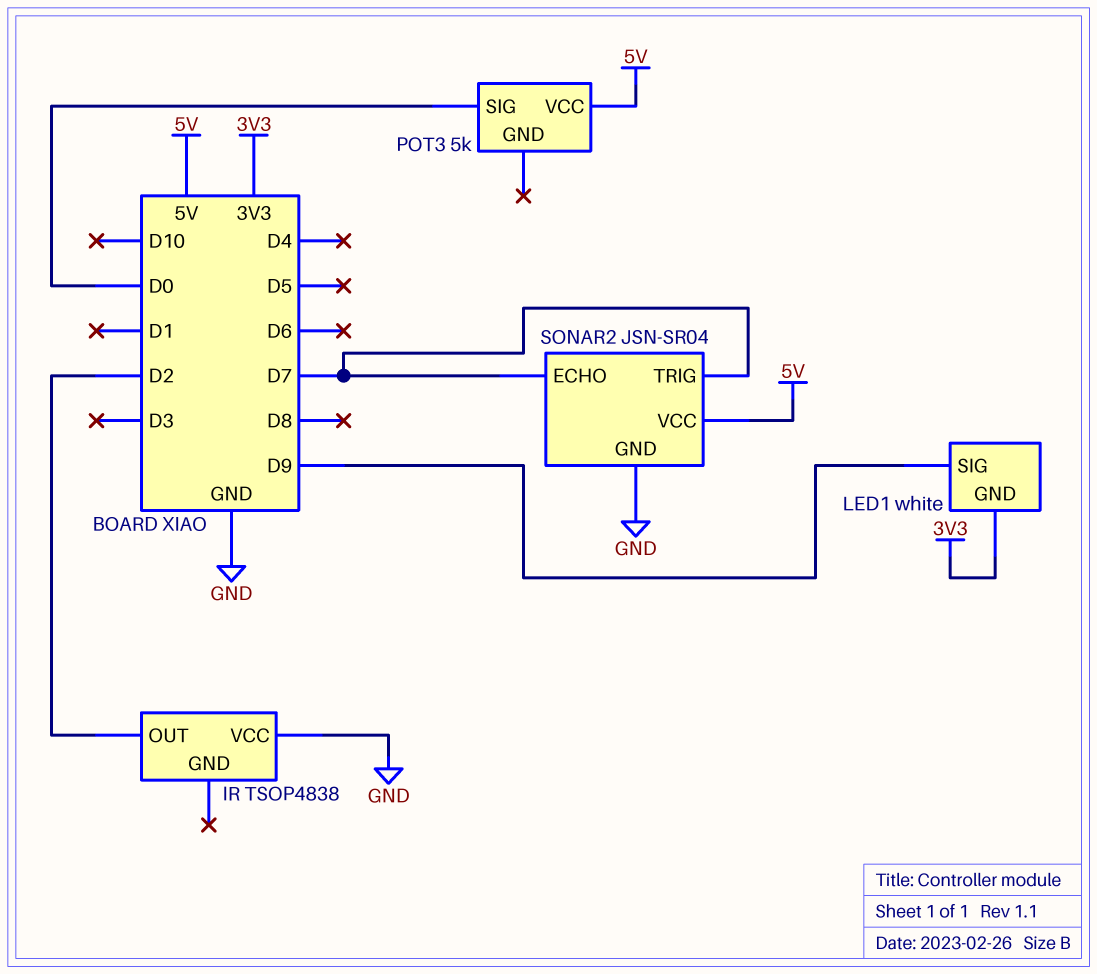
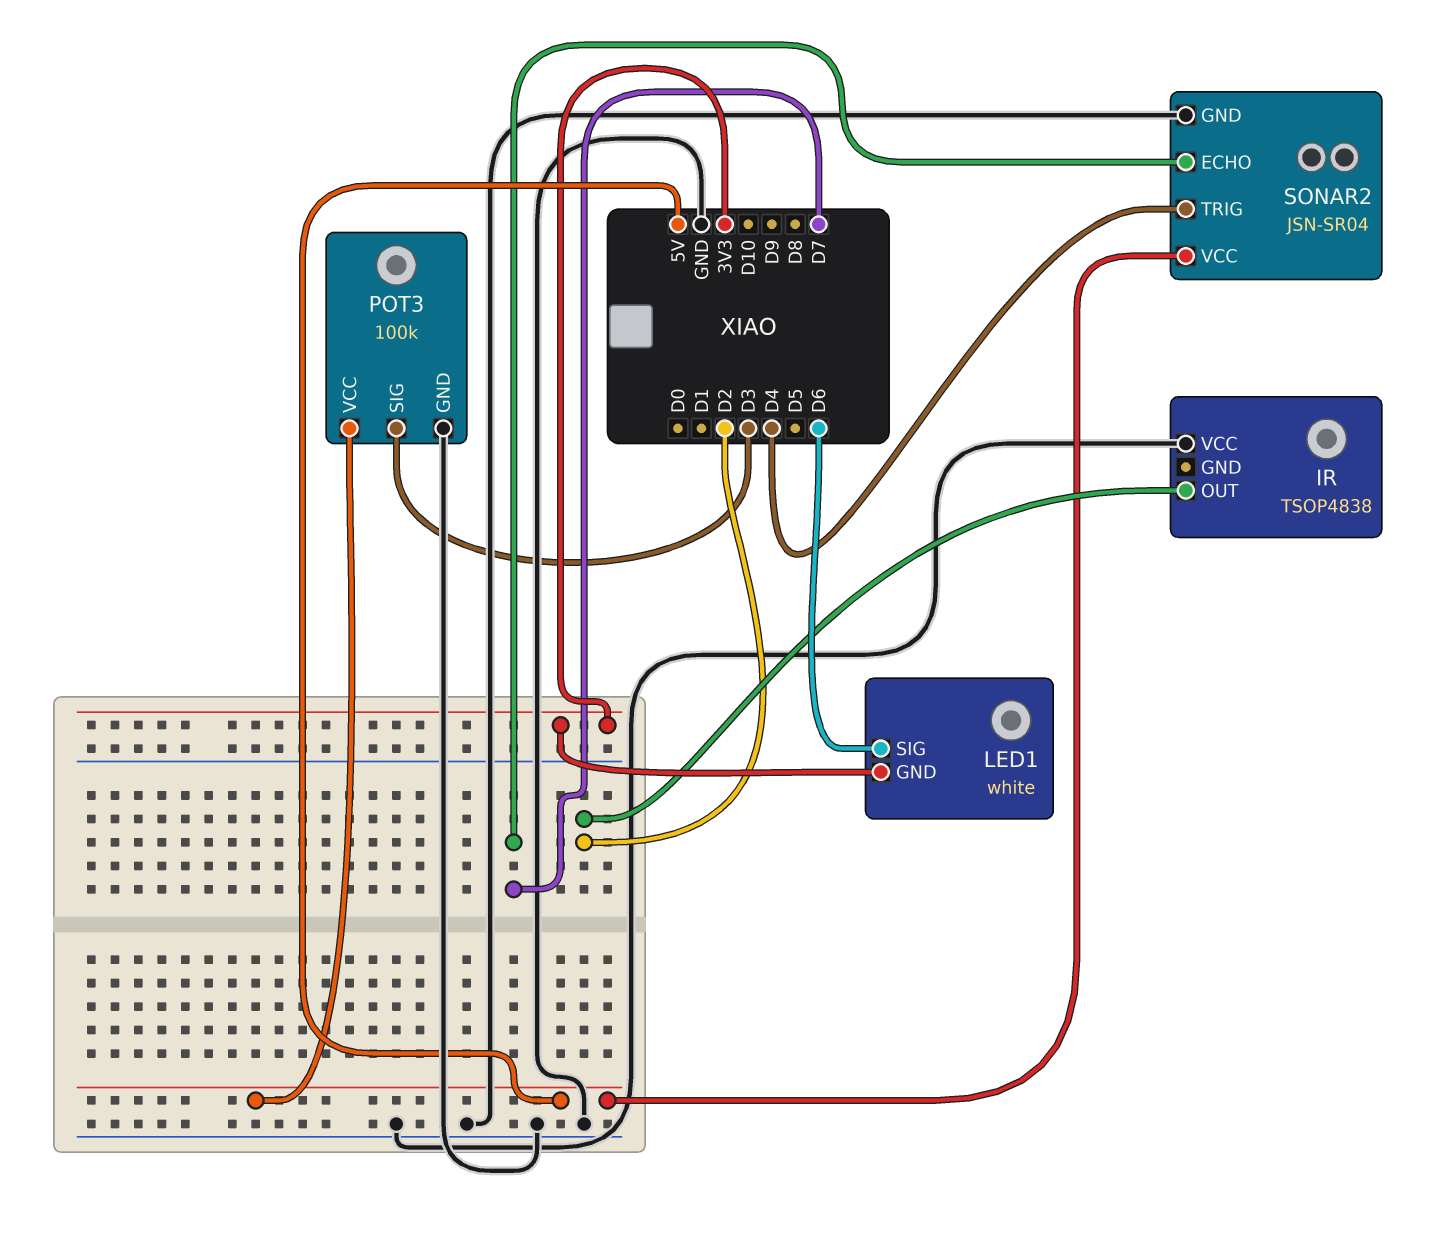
LED1 pin SIG: D9 -> D6
POT3: 5k -> 100k
POT3 pin GND: none -> GND
POT3 pin SIG: D0 -> D3
SONAR2 pin TRIG: D7 -> D4

